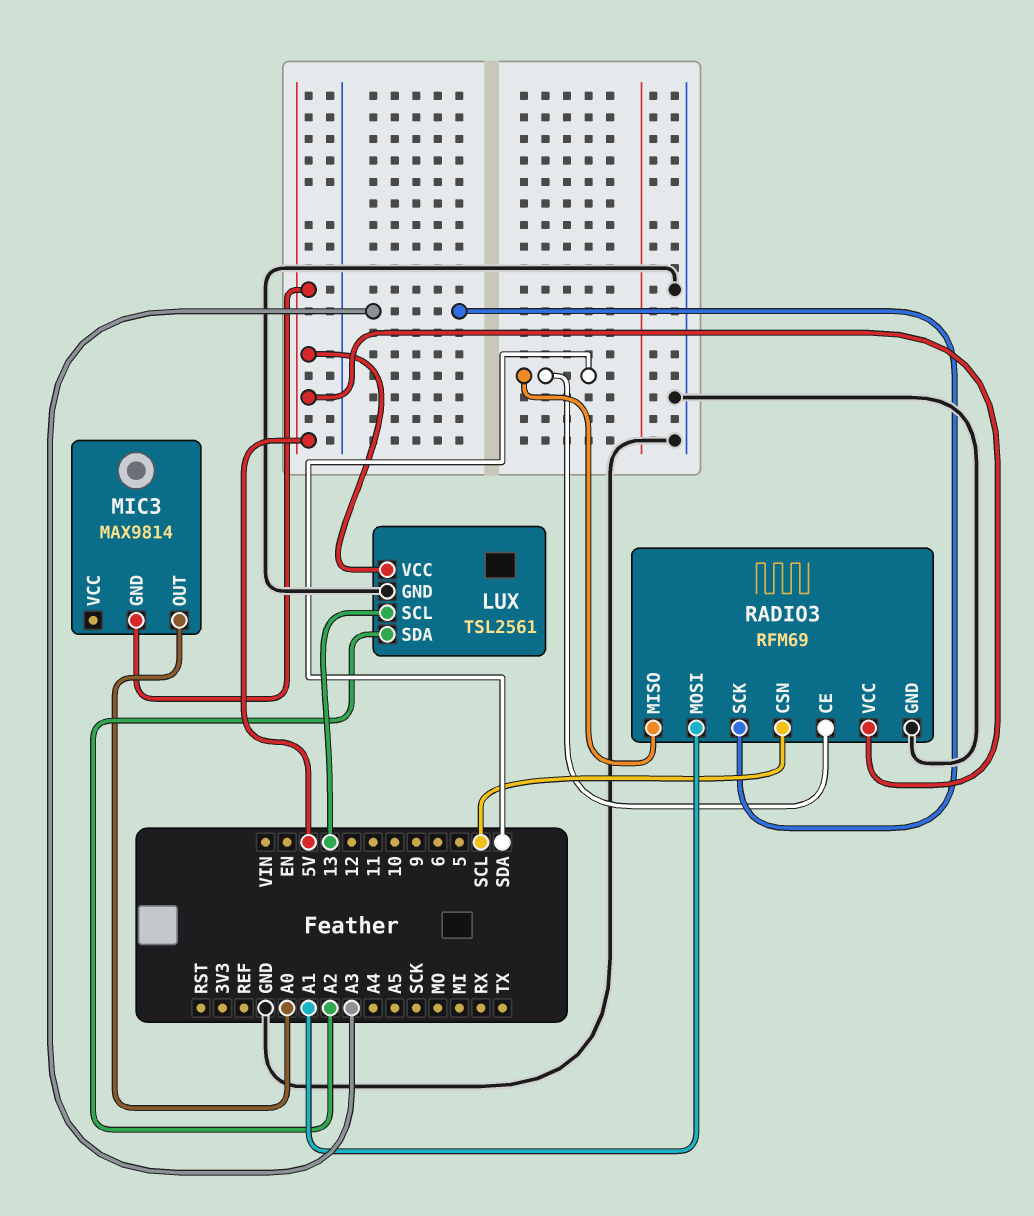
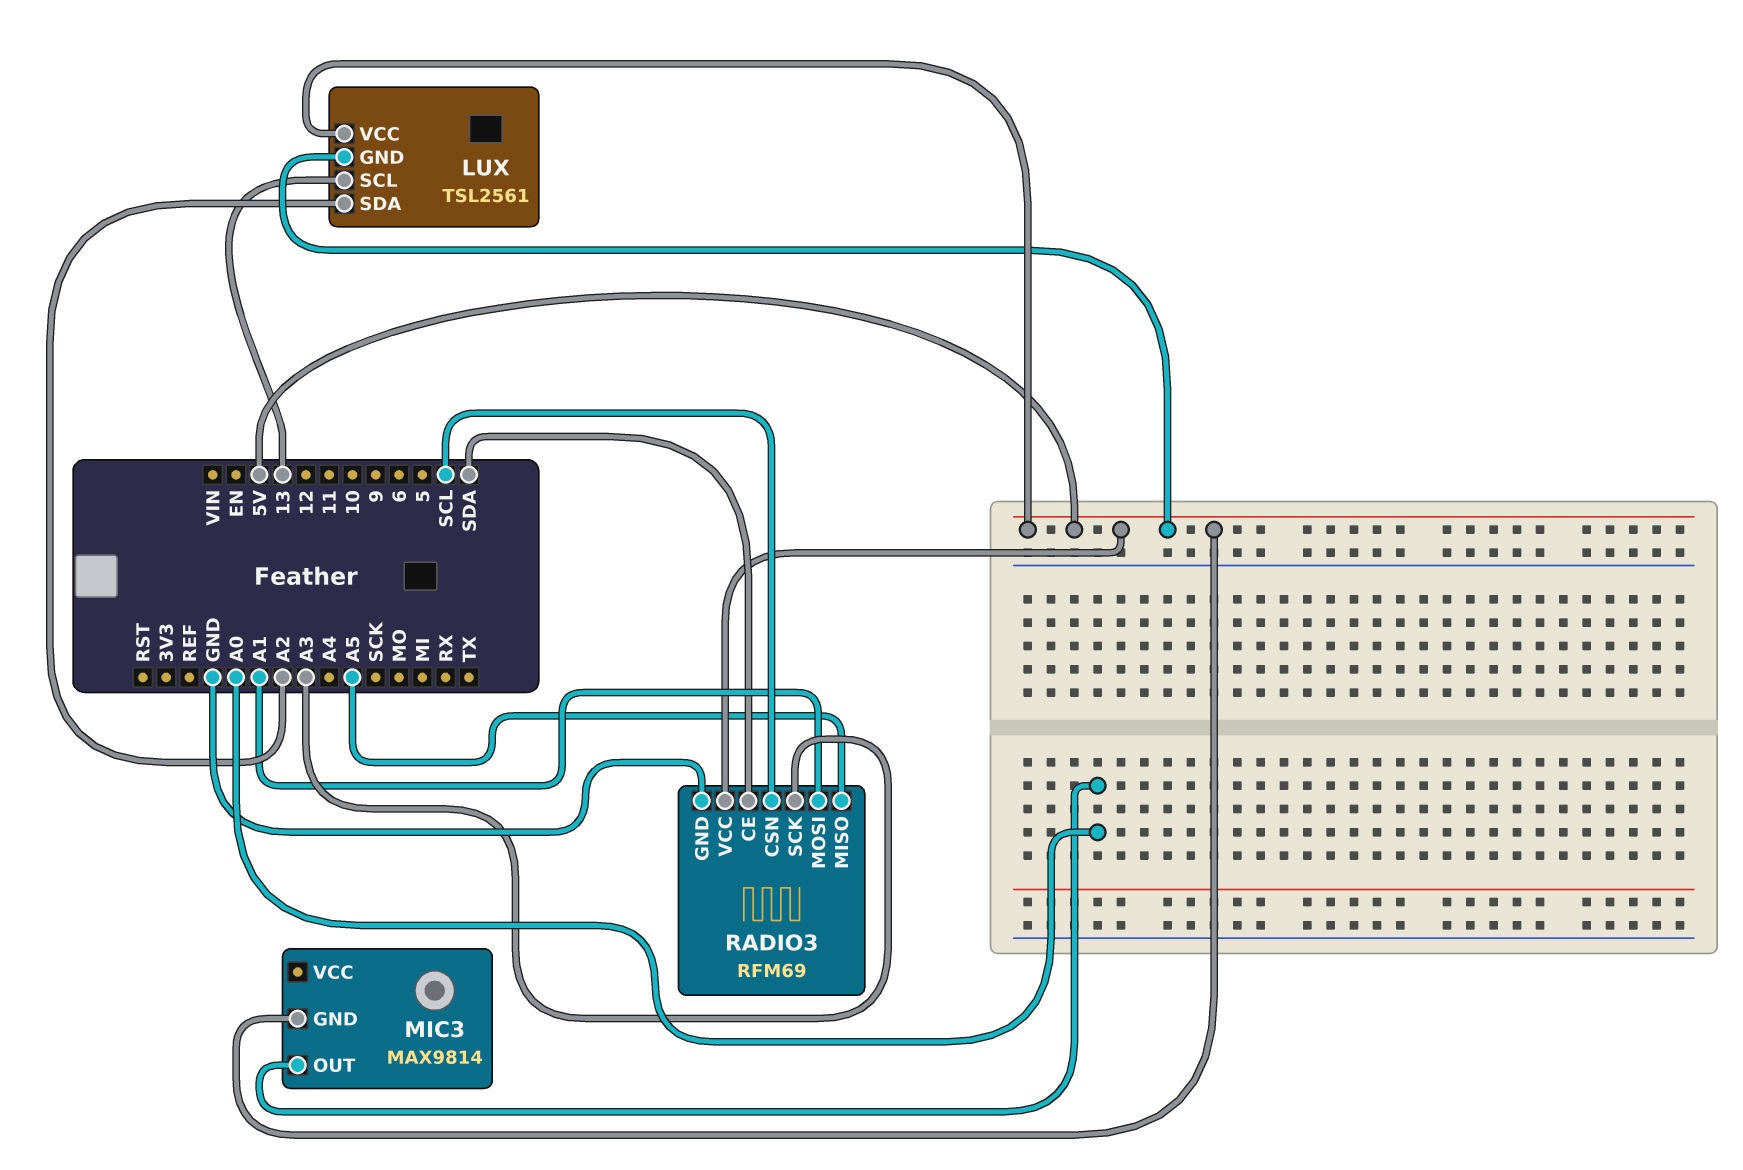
LUX pin GND: GND -> 5V
RADIO3 pin MISO: SDA -> A5

